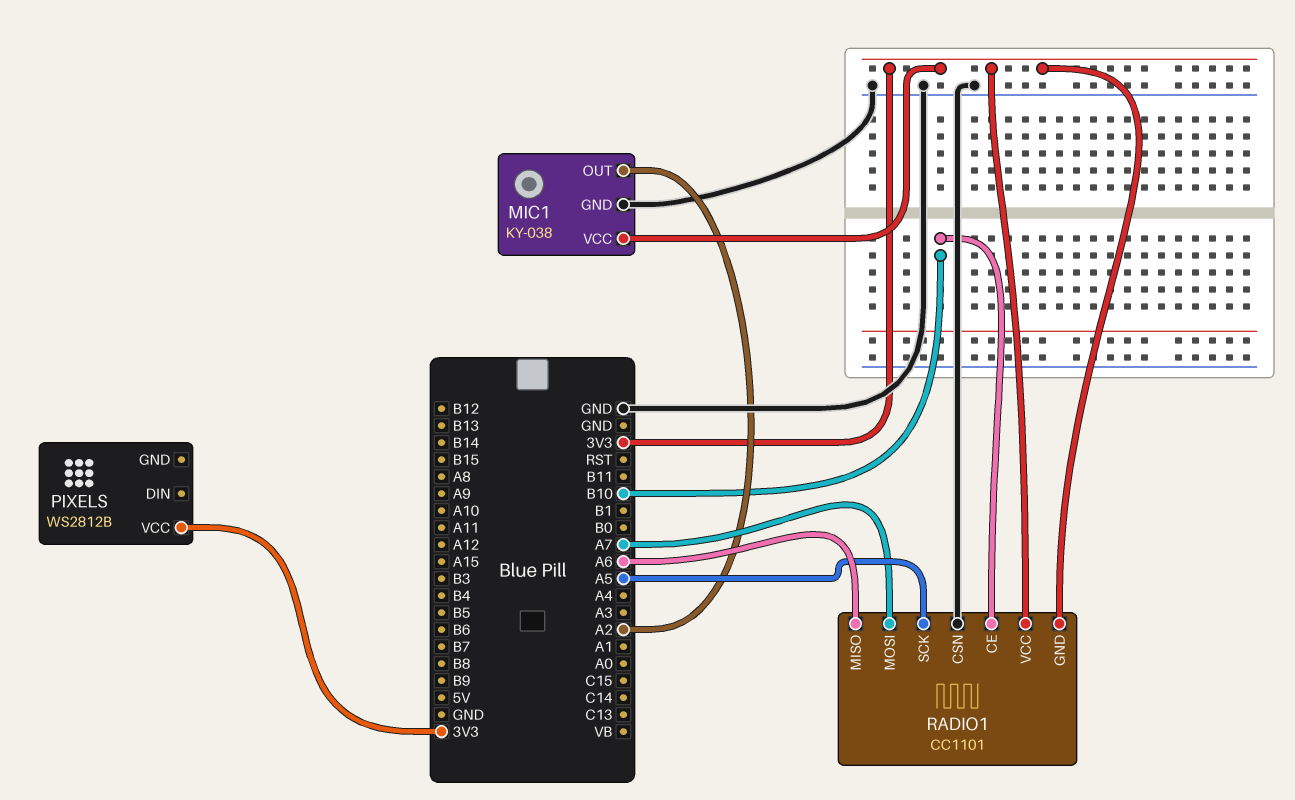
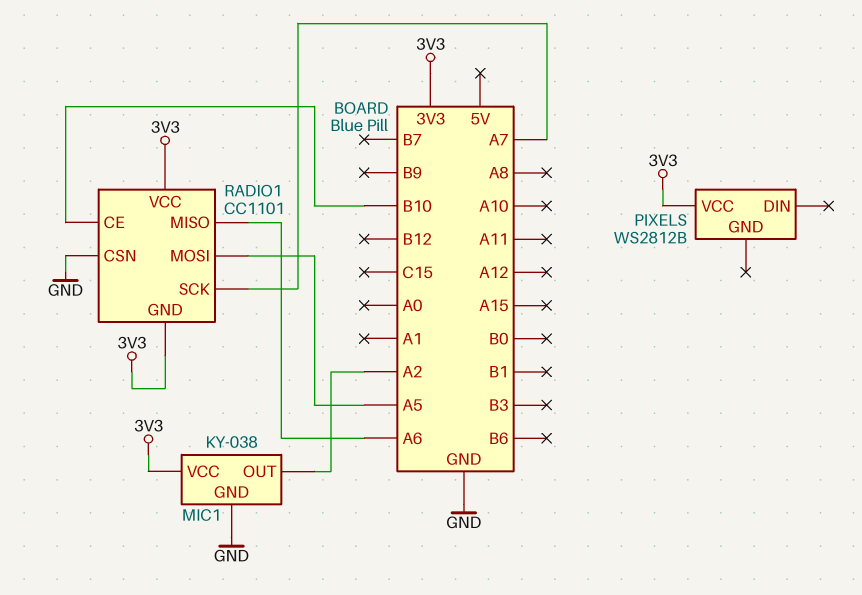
RADIO1 pin MOSI: A7 -> A5
RADIO1 pin SCK: A5 -> A7

